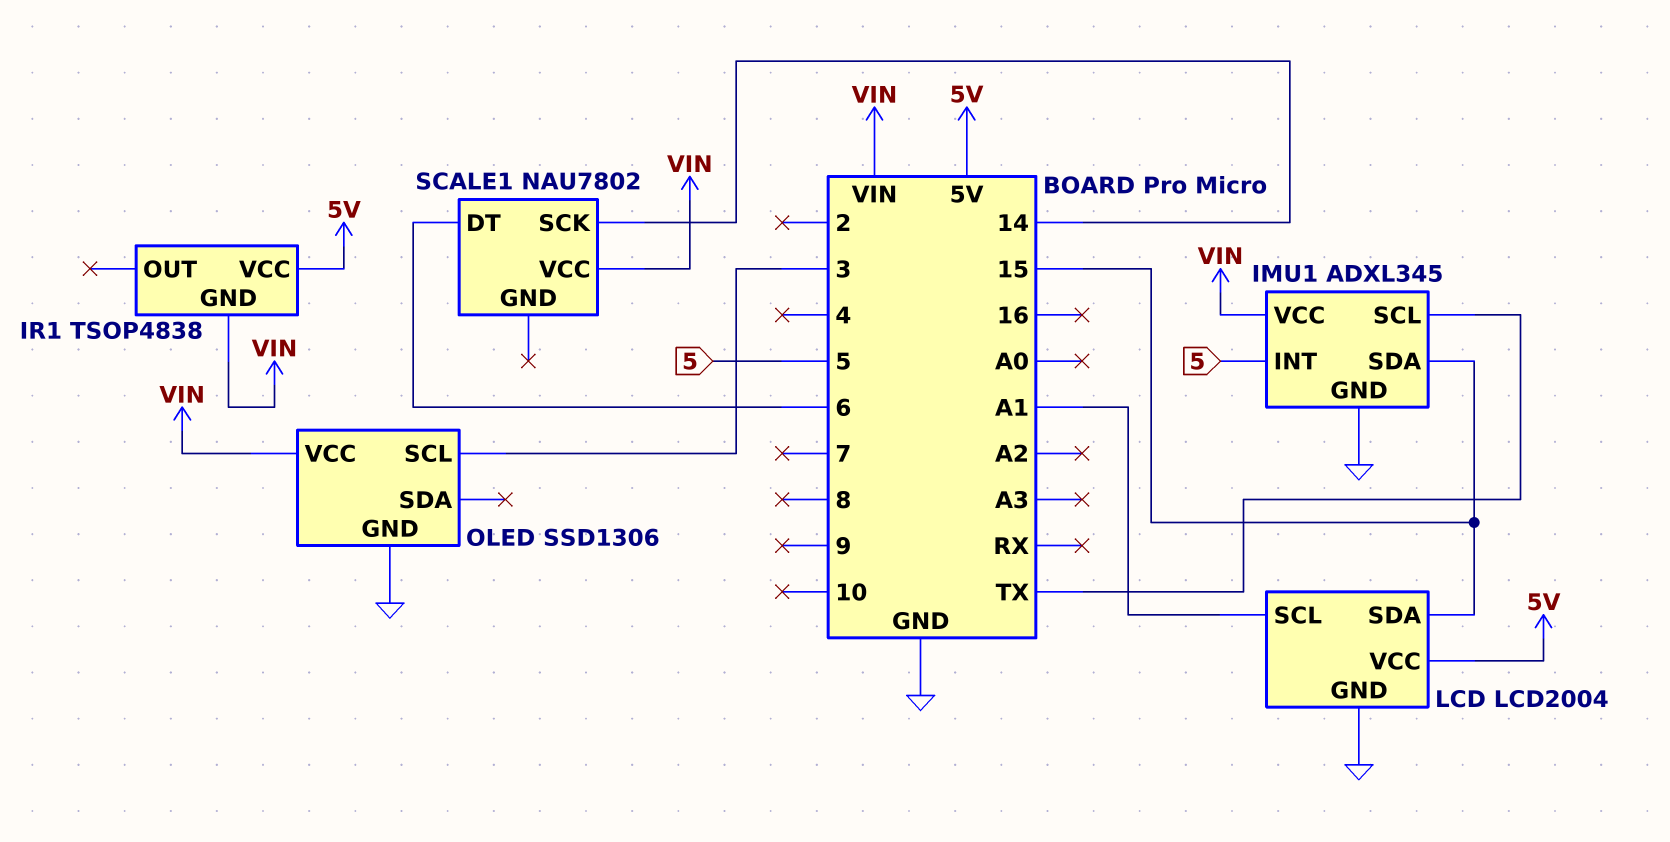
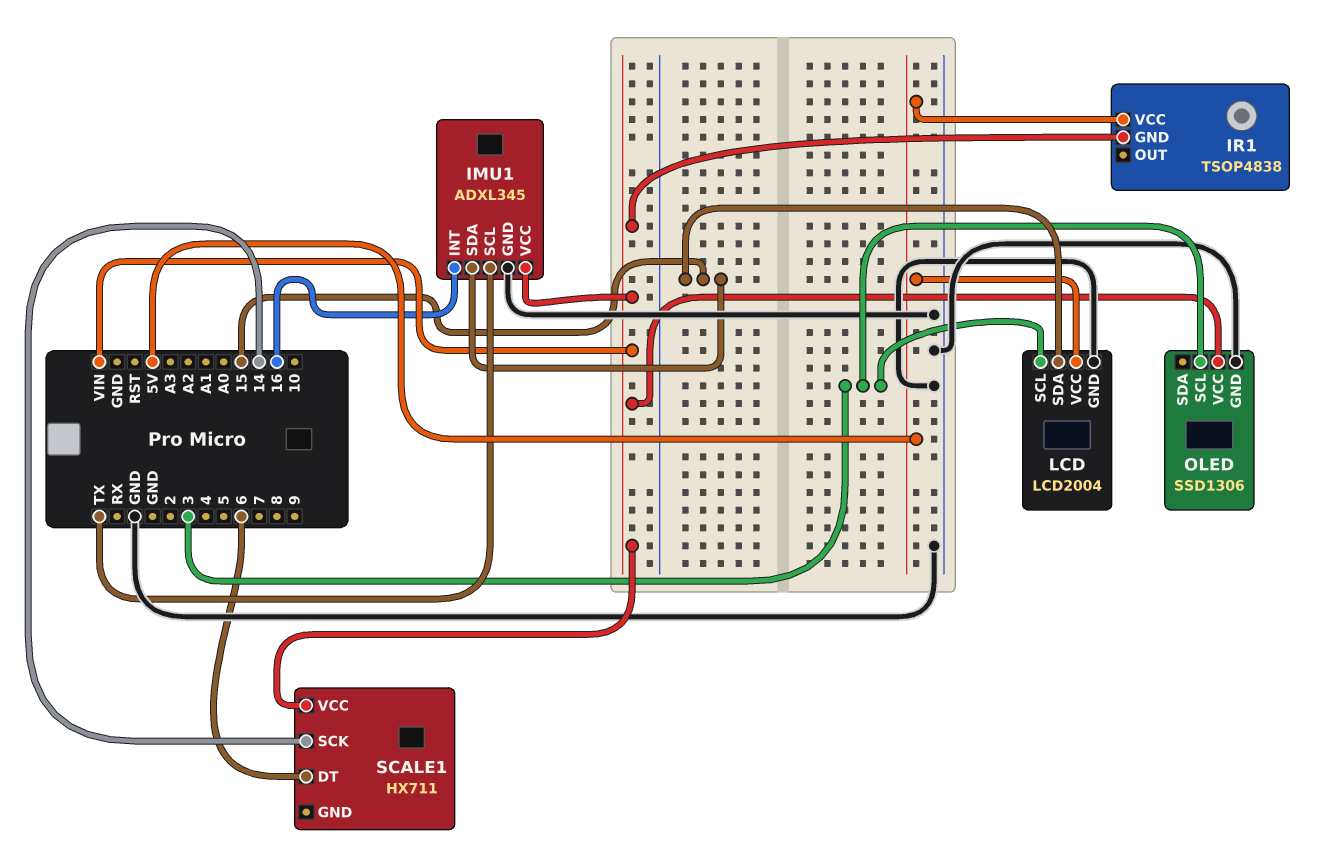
IMU1 pin INT: 5 -> 16
LCD pin SCL: A1 -> 3
SCALE1: NAU7802 -> HX711

